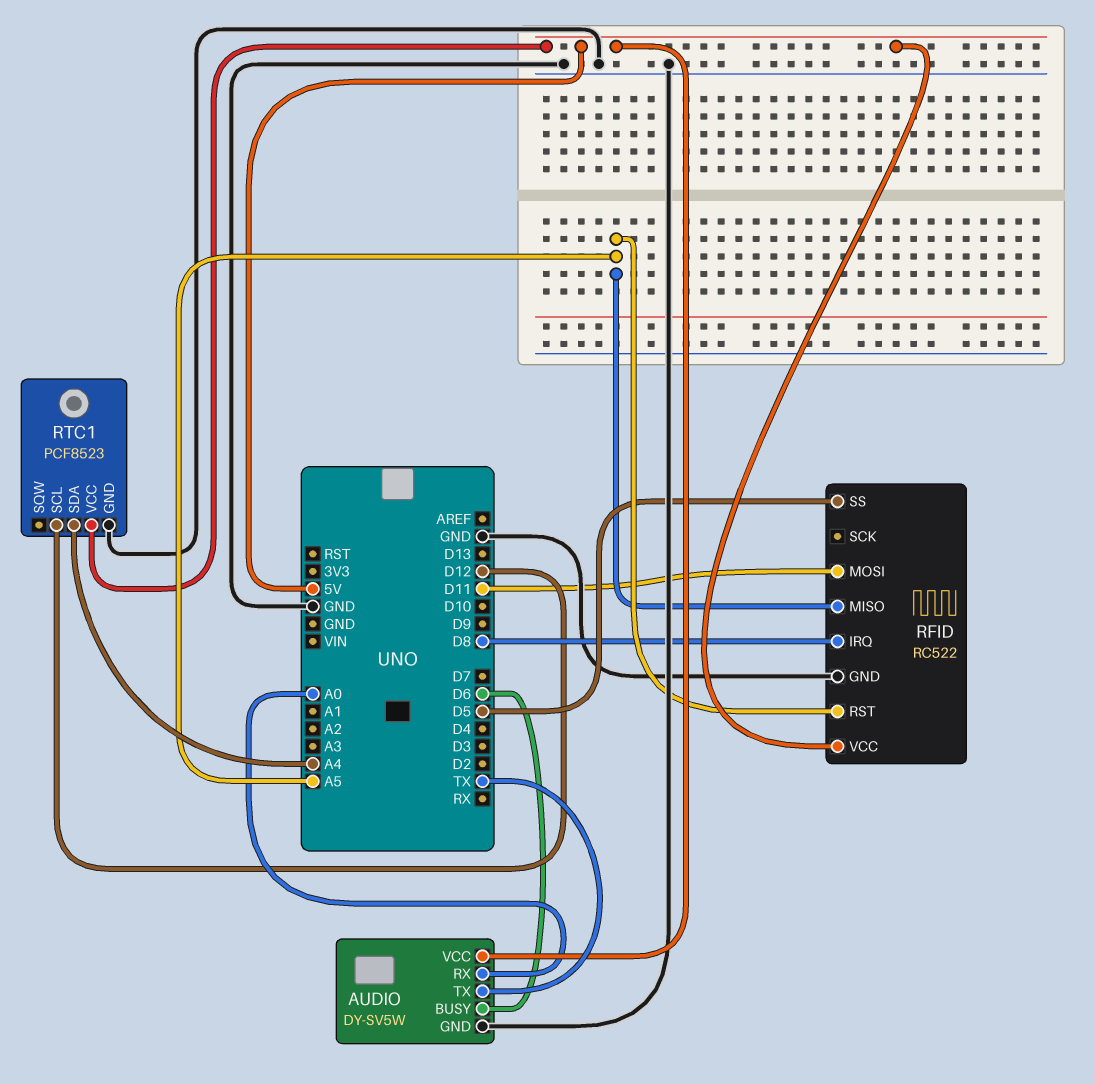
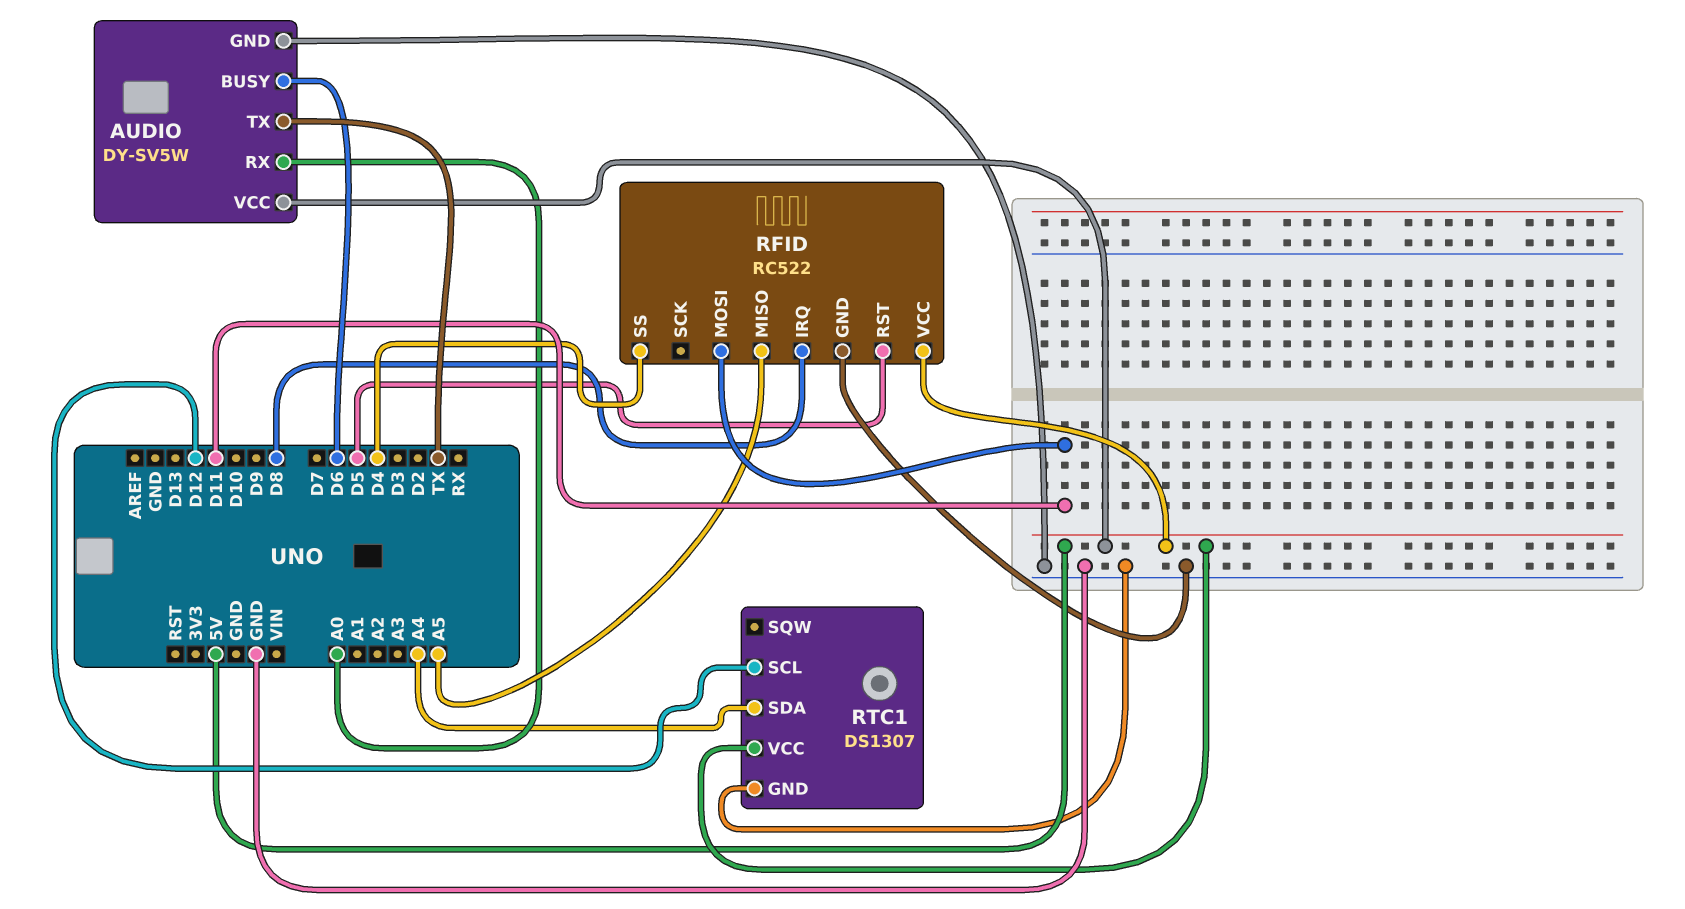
RFID pin RST: A5 -> D5
RFID pin SS: D5 -> D4
RTC1: PCF8523 -> DS1307

